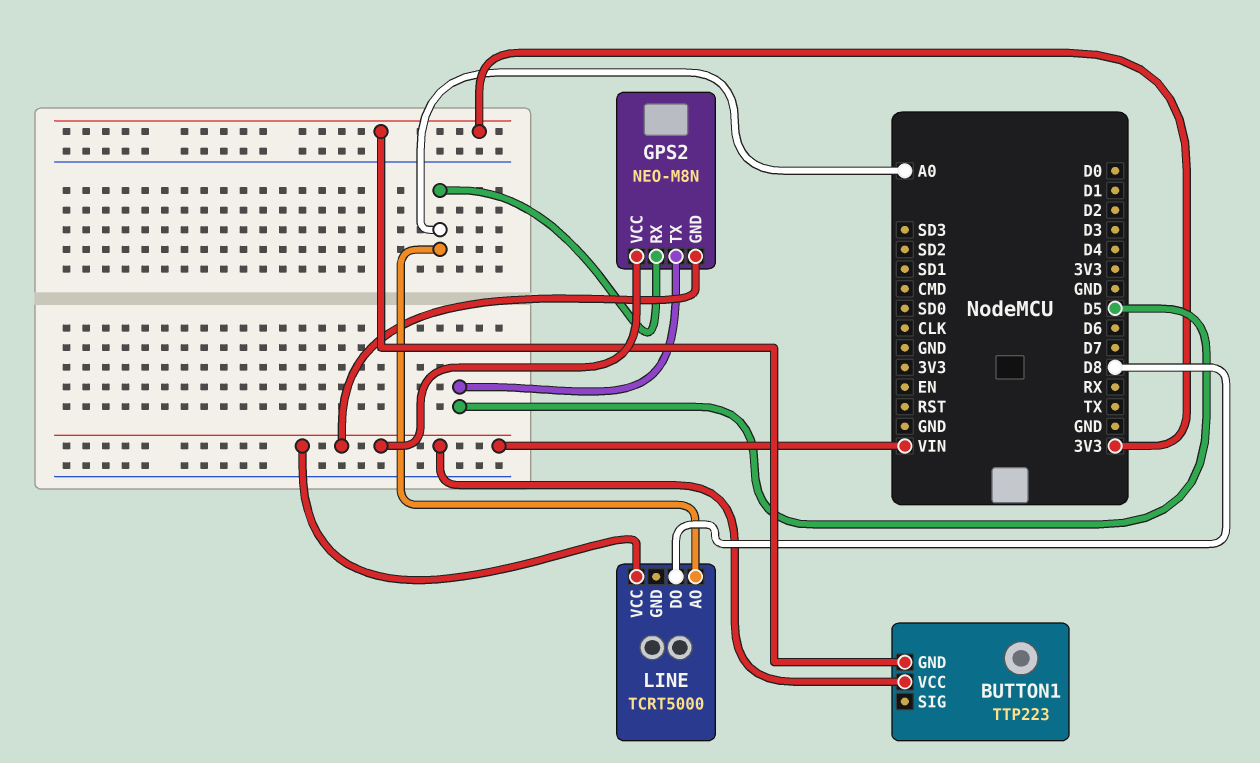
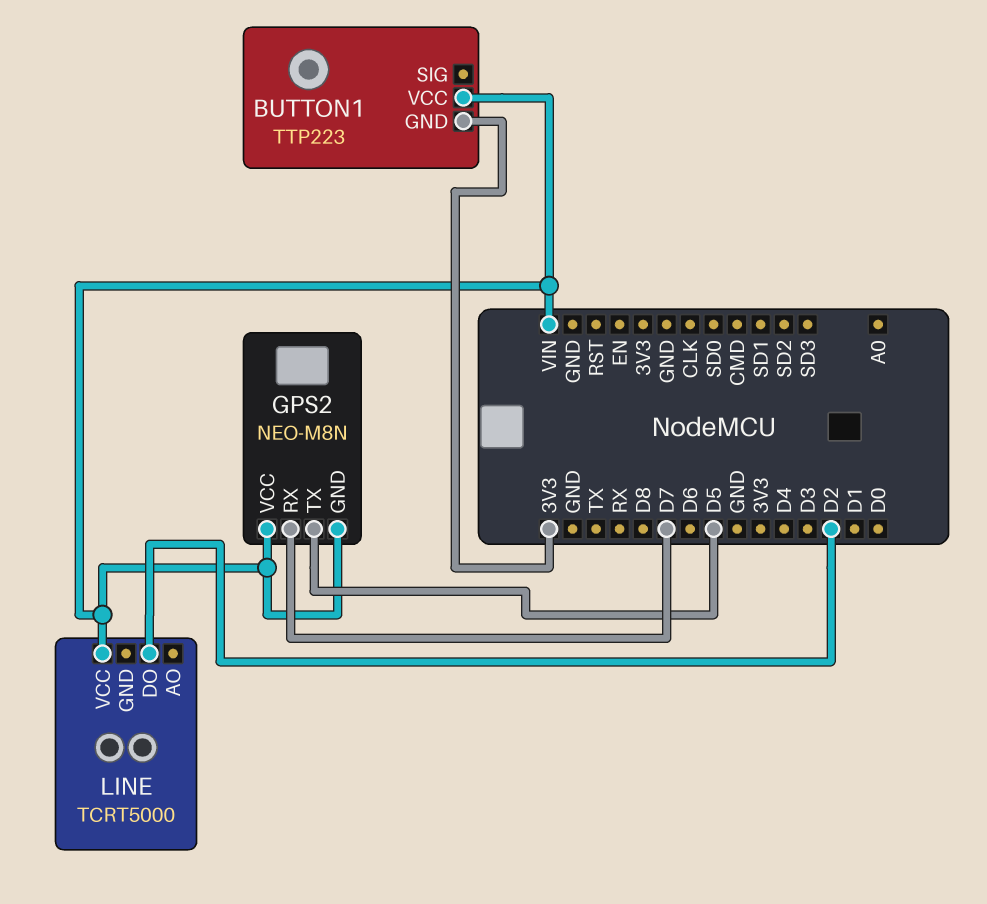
GPS2 pin RX: A0 -> D7
LINE pin AO: A0 -> none
LINE pin DO: D8 -> D2

